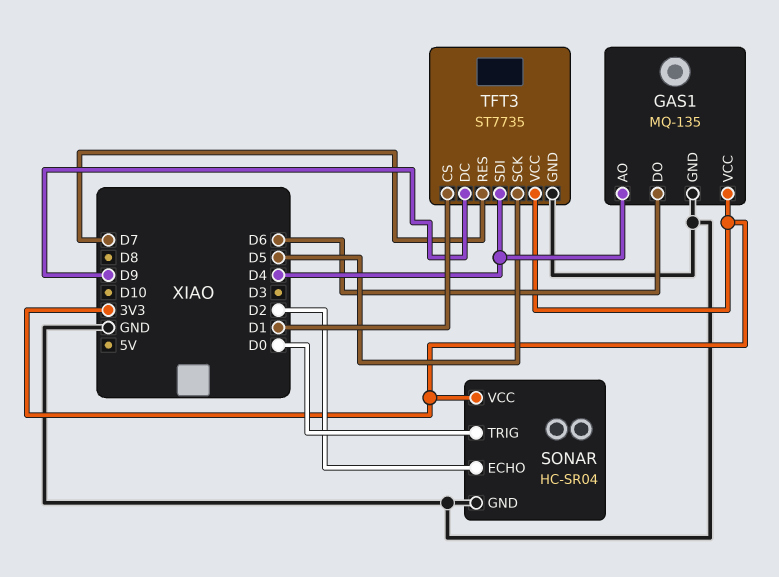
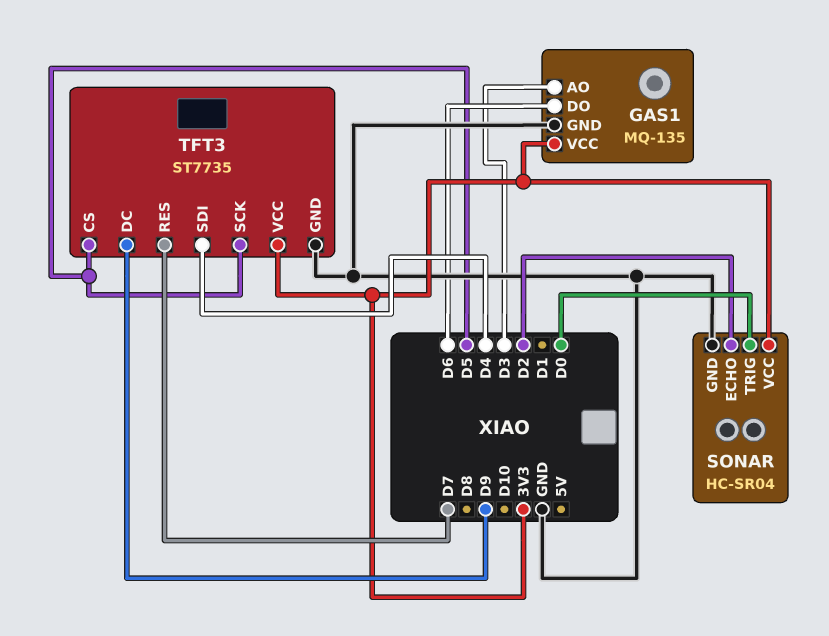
GAS1 pin AO: D4 -> D3
TFT3 pin CS: D1 -> D5

